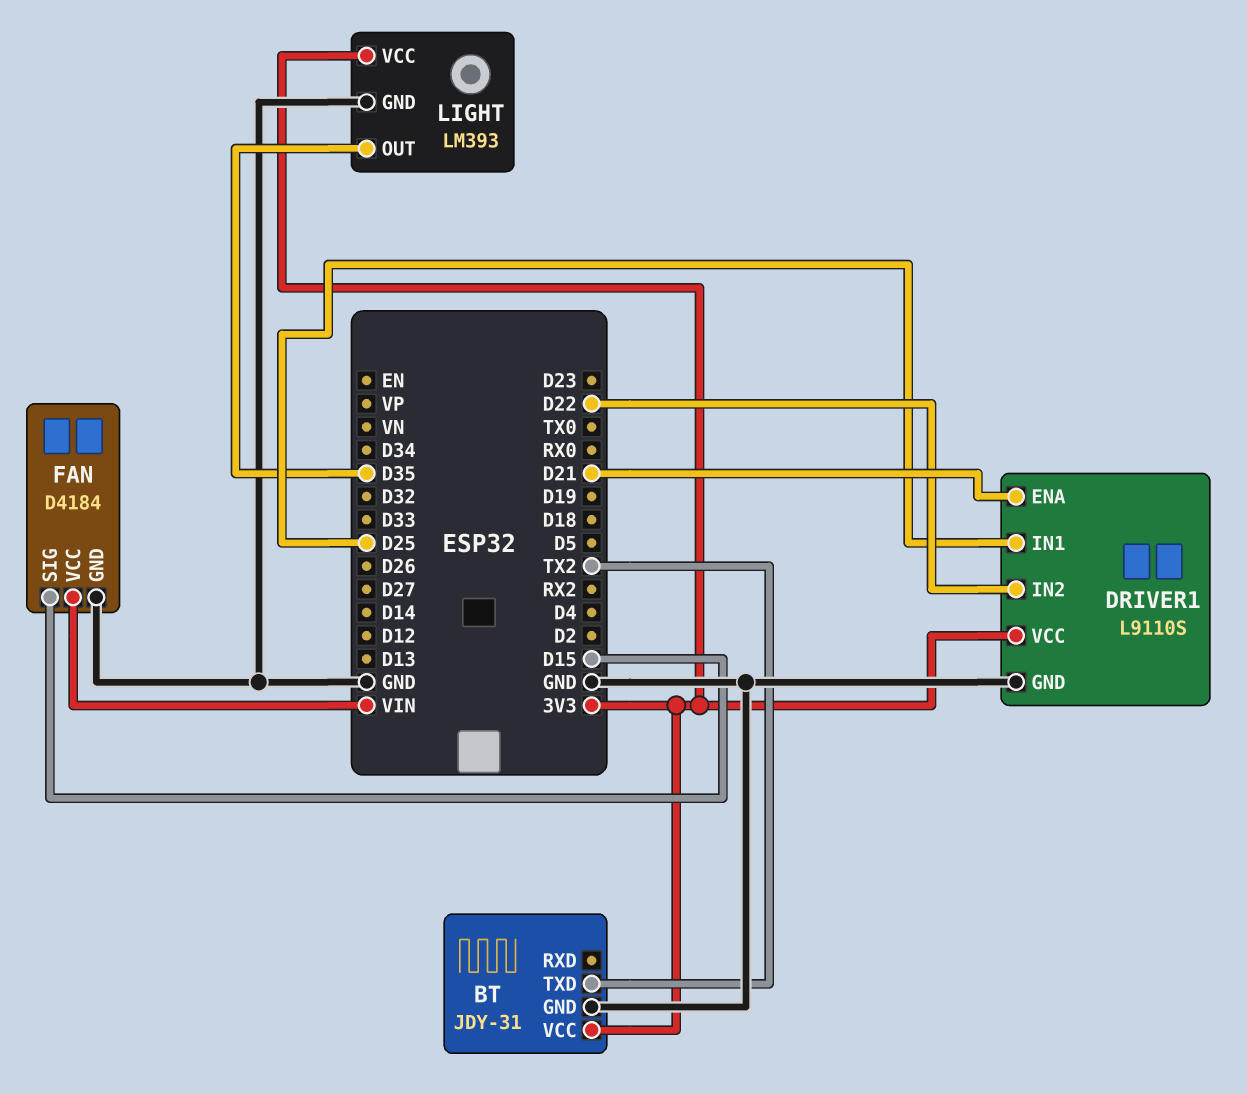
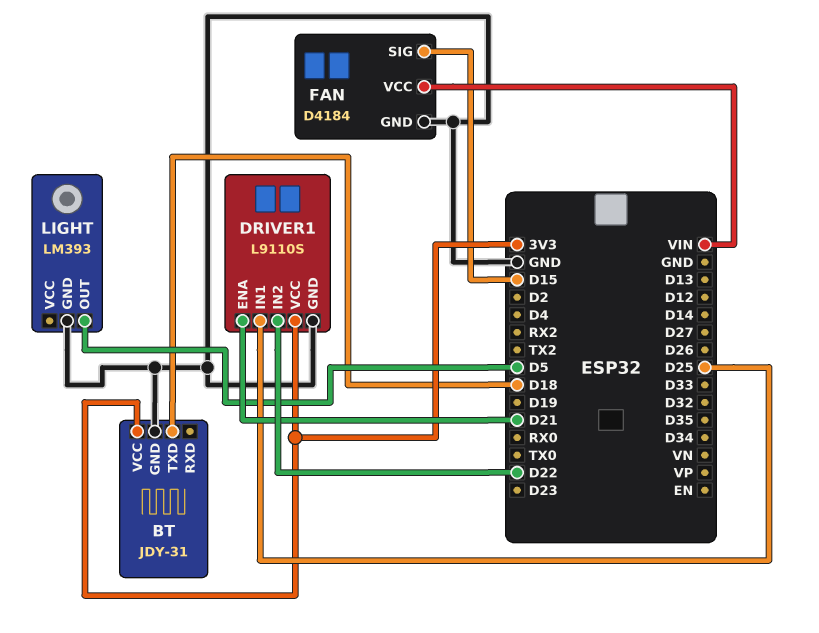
BT pin TXD: TX2 -> D18
LIGHT pin OUT: D35 -> D5
LIGHT pin VCC: 3V3 -> none

